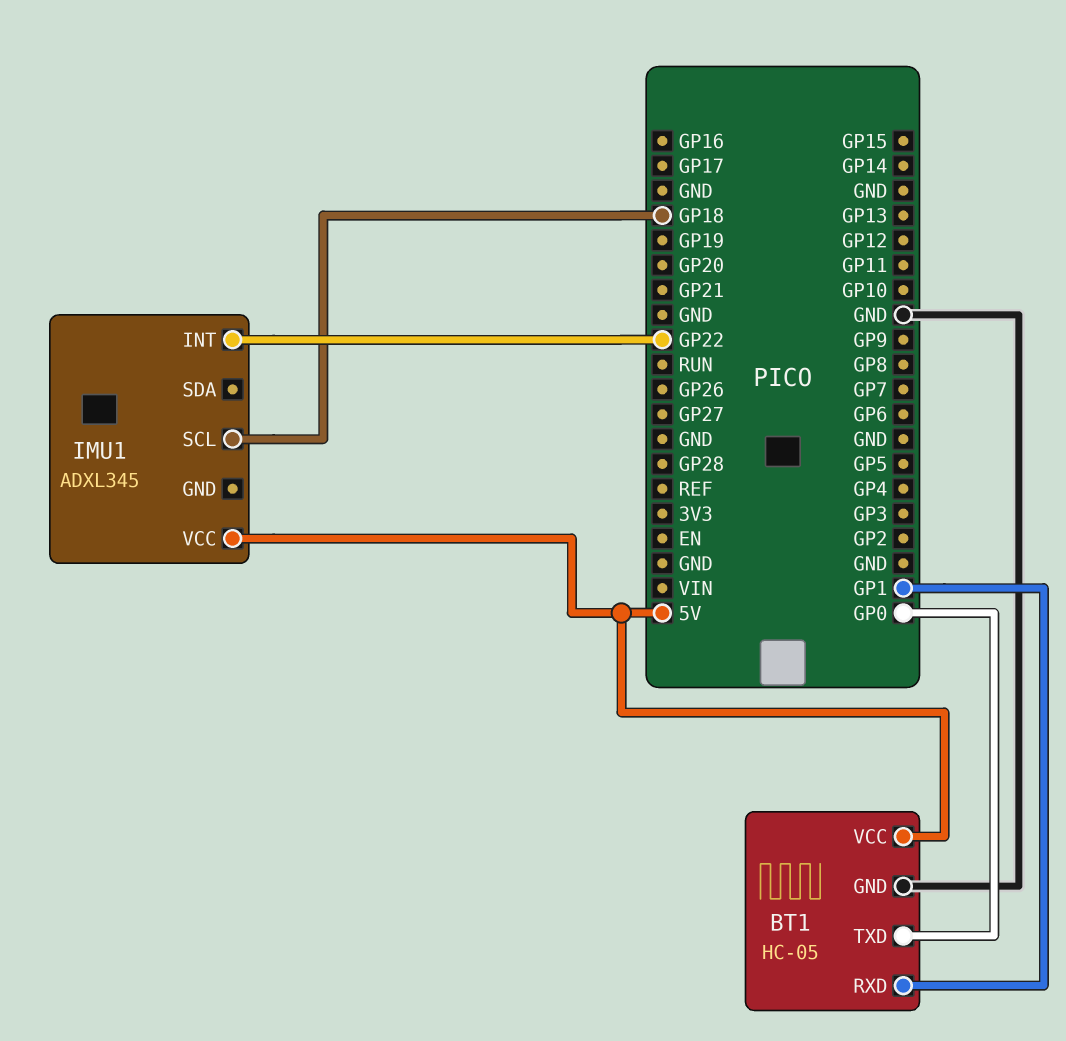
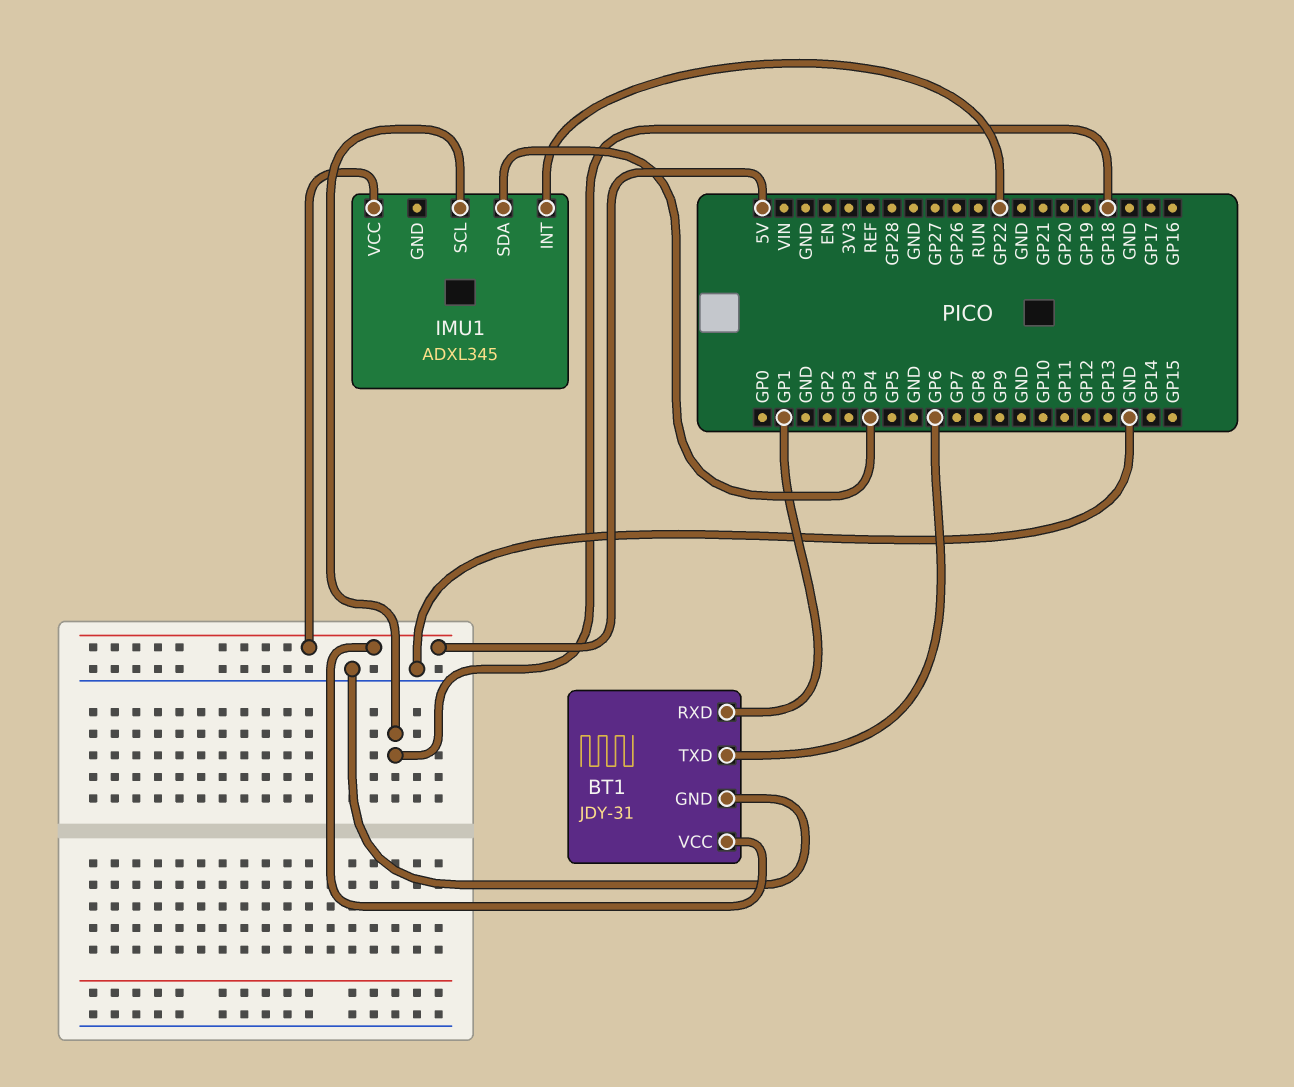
BT1: HC-05 -> JDY-31
BT1 pin TXD: GP0 -> GP6
IMU1 pin SDA: none -> GP4

